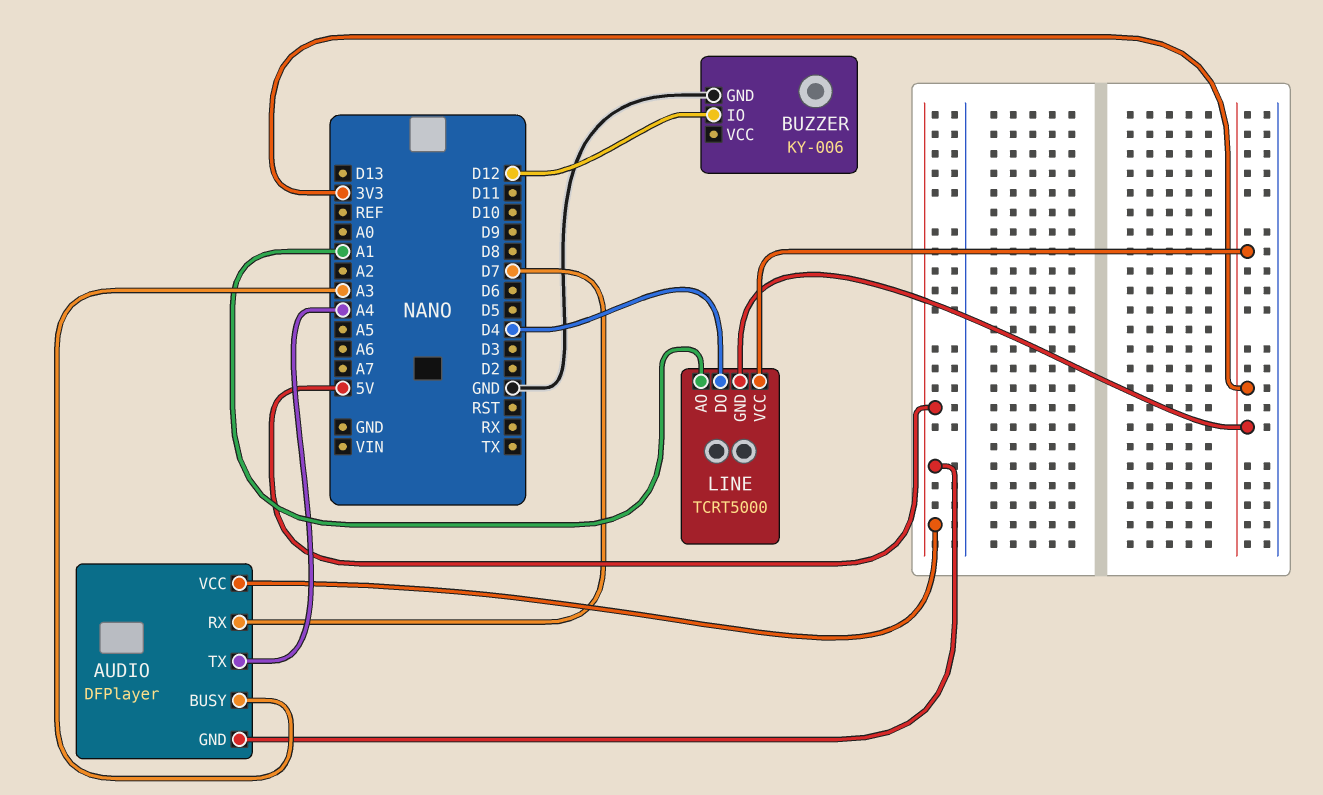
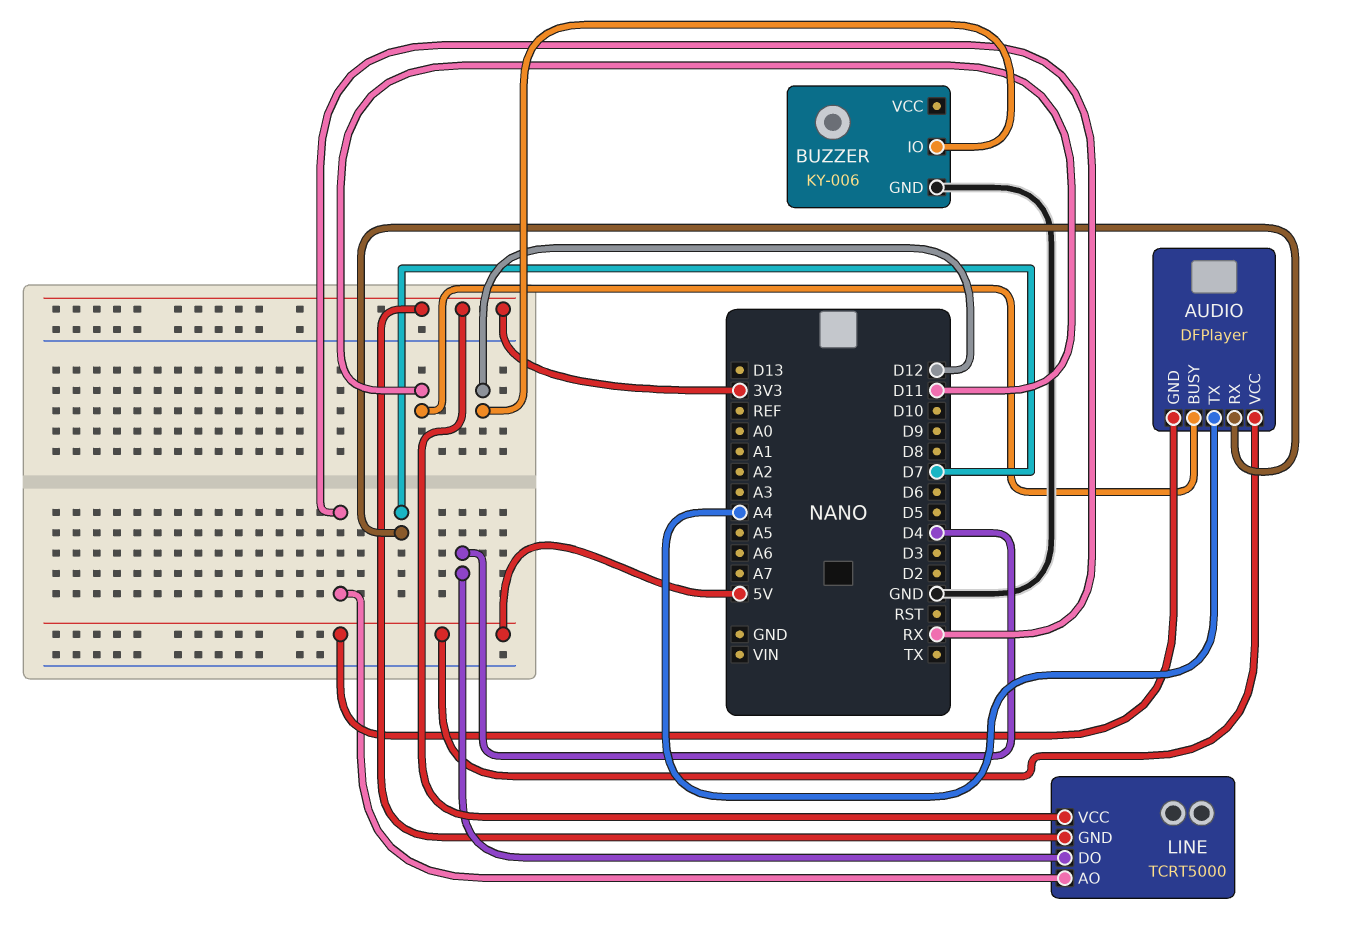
AUDIO pin BUSY: A3 -> D11
LINE pin AO: A1 -> RX

